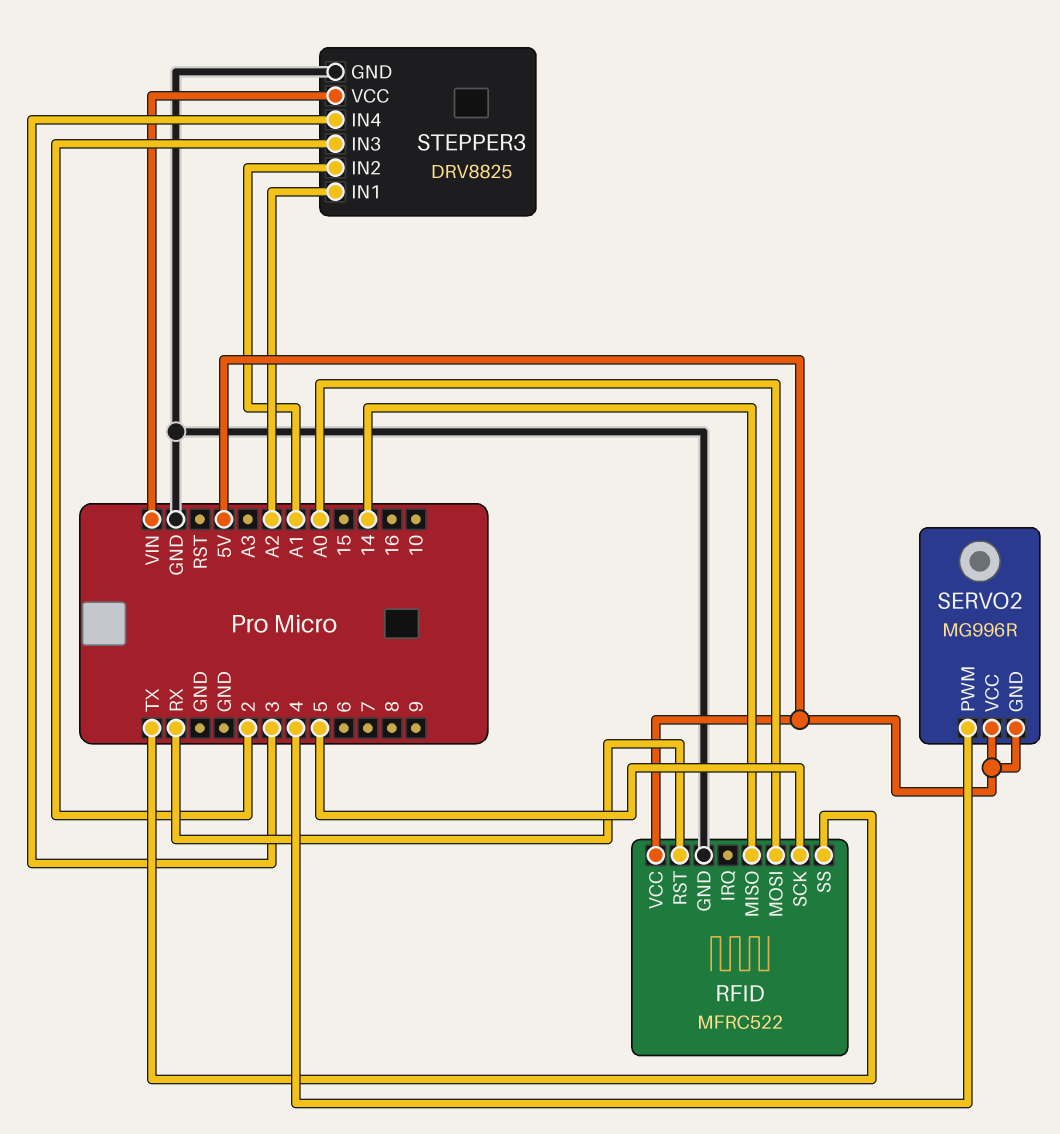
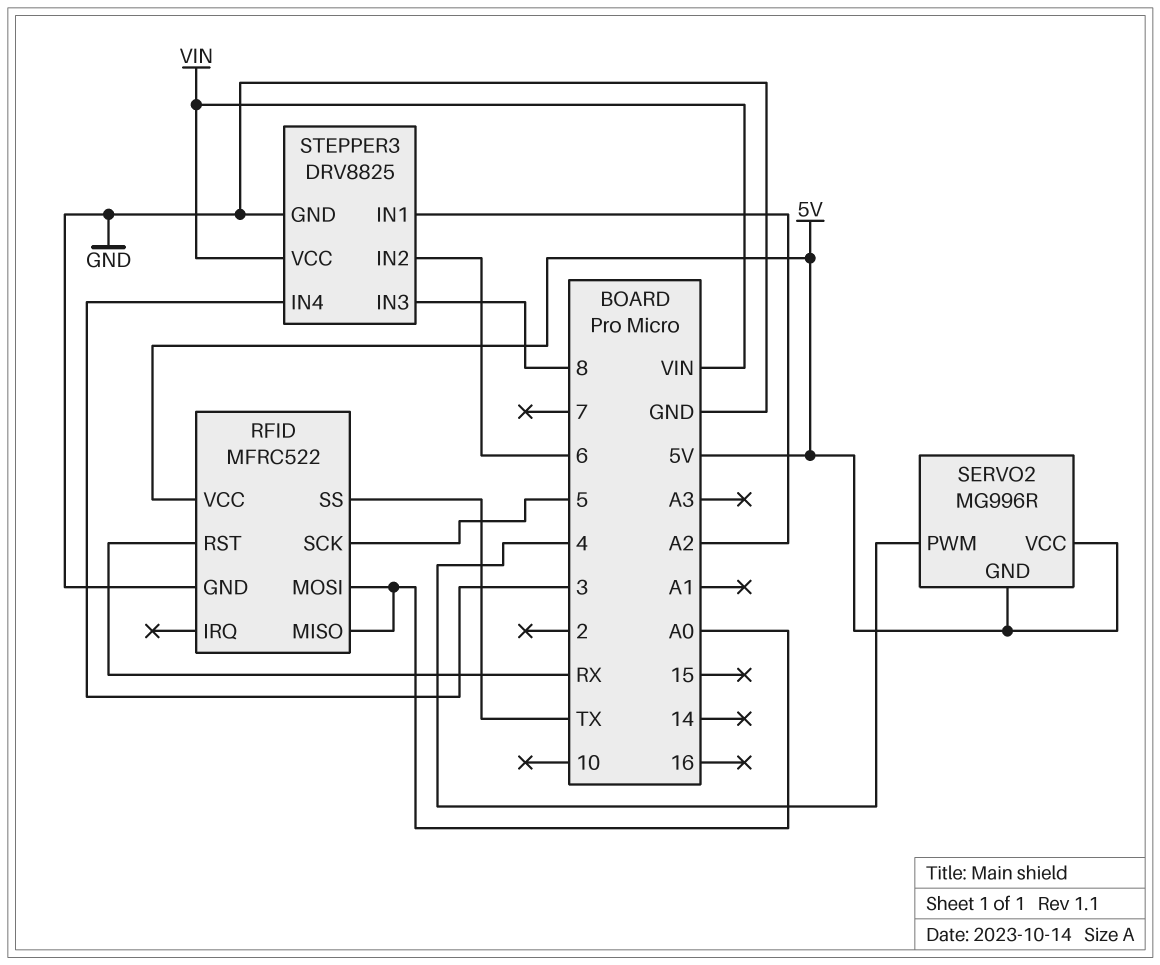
RFID pin MISO: 14 -> A0
STEPPER3 pin IN2: A1 -> 6
STEPPER3 pin IN3: 2 -> 8

